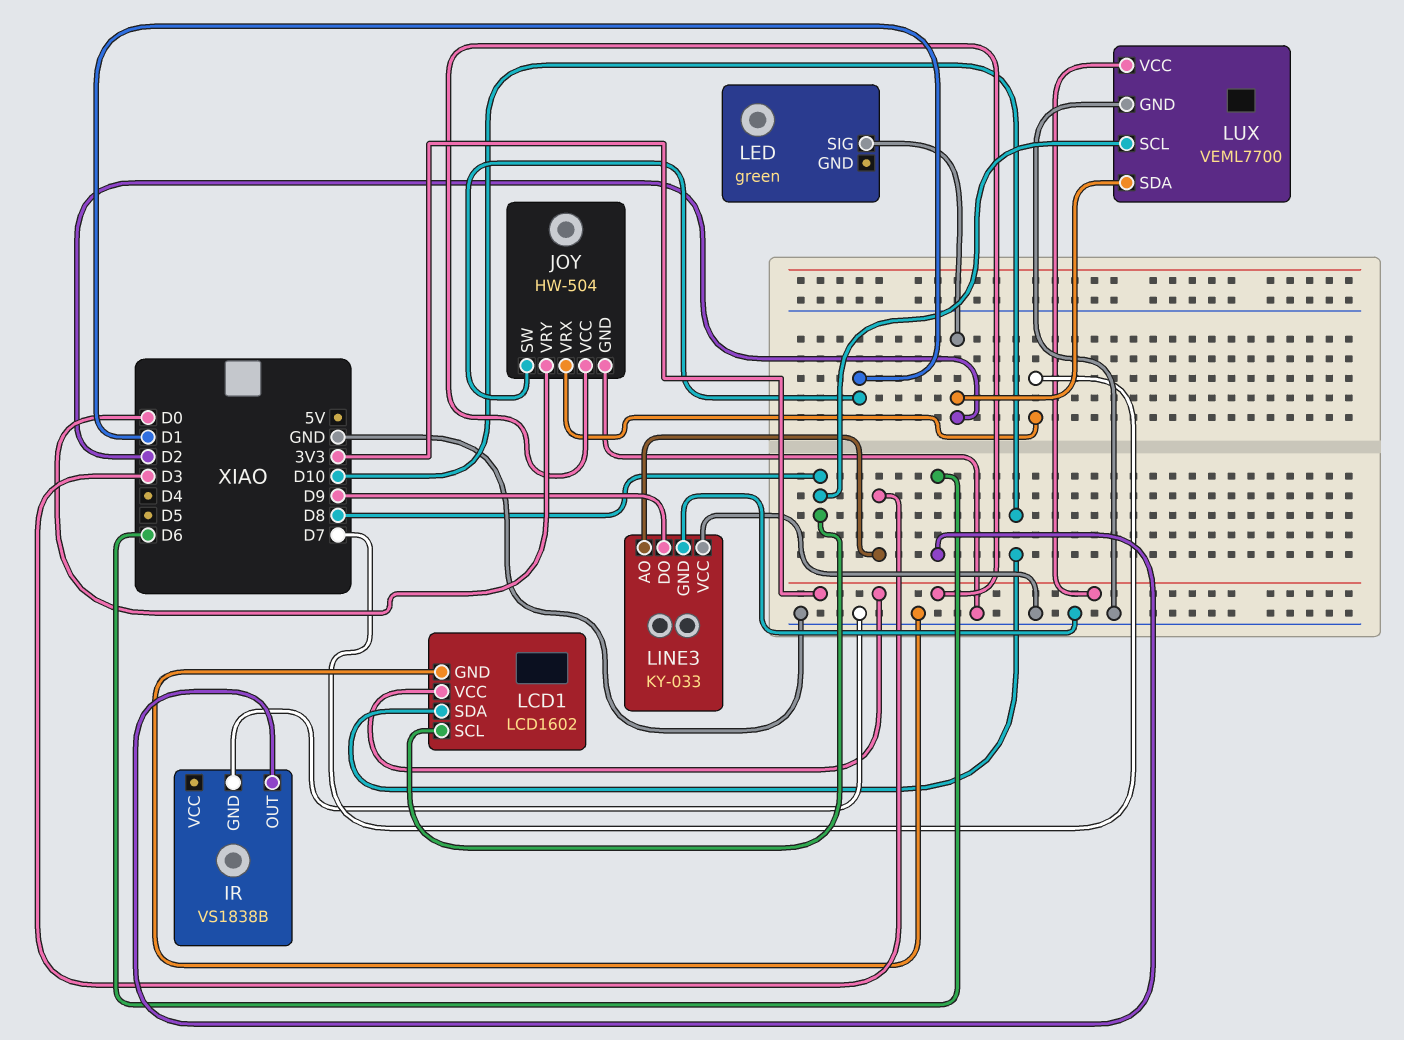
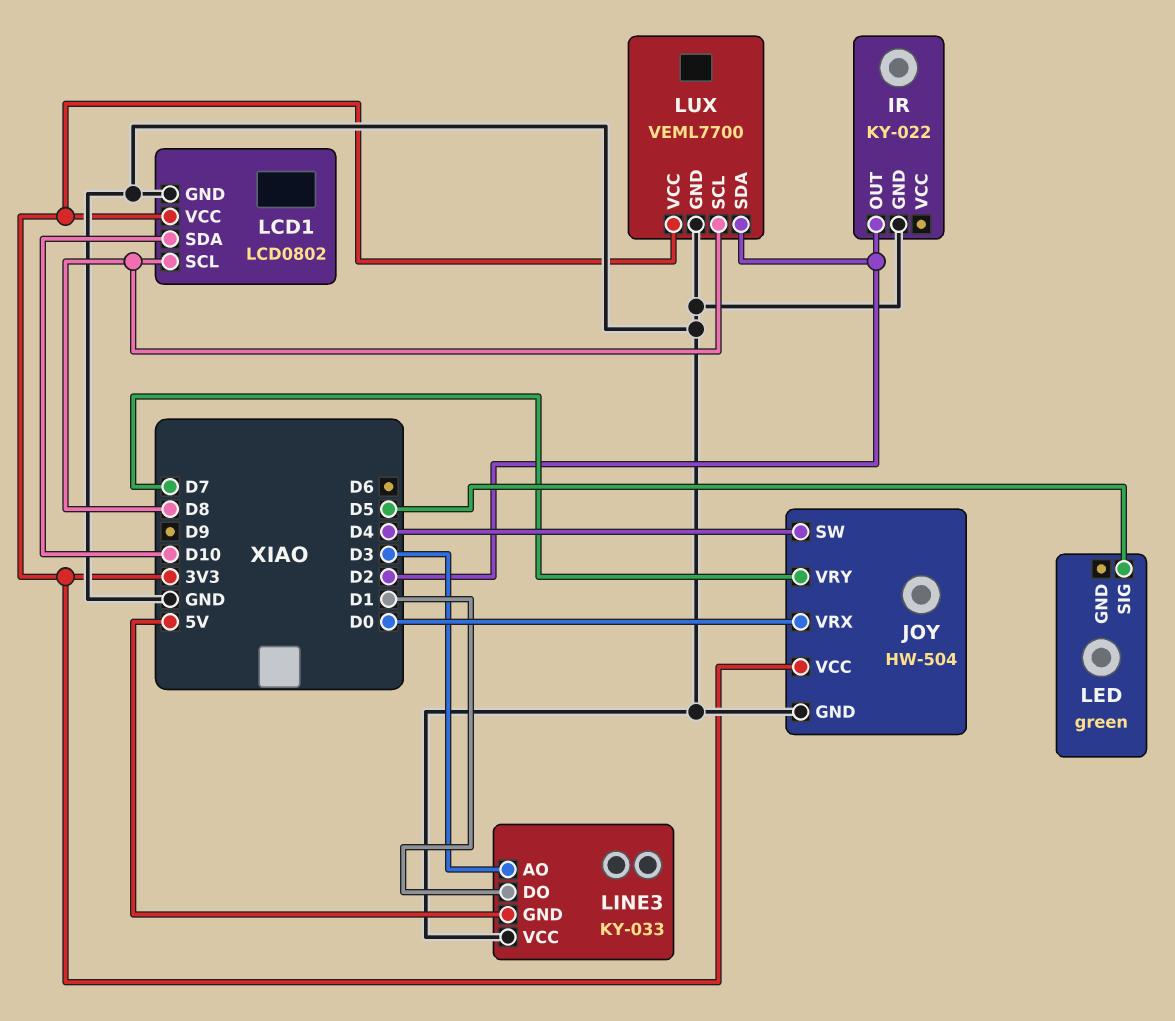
IR: VS1838B -> KY-022
IR pin OUT: D6 -> D2
JOY pin SW: D1 -> D4
JOY pin VRX: D7 -> D0
JOY pin VRY: D0 -> D7
LCD1: LCD1602 -> LCD0802
LED pin SIG: D2 -> D5
LINE3 pin DO: D9 -> D1
LINE3 pin GND: GND -> 5V

